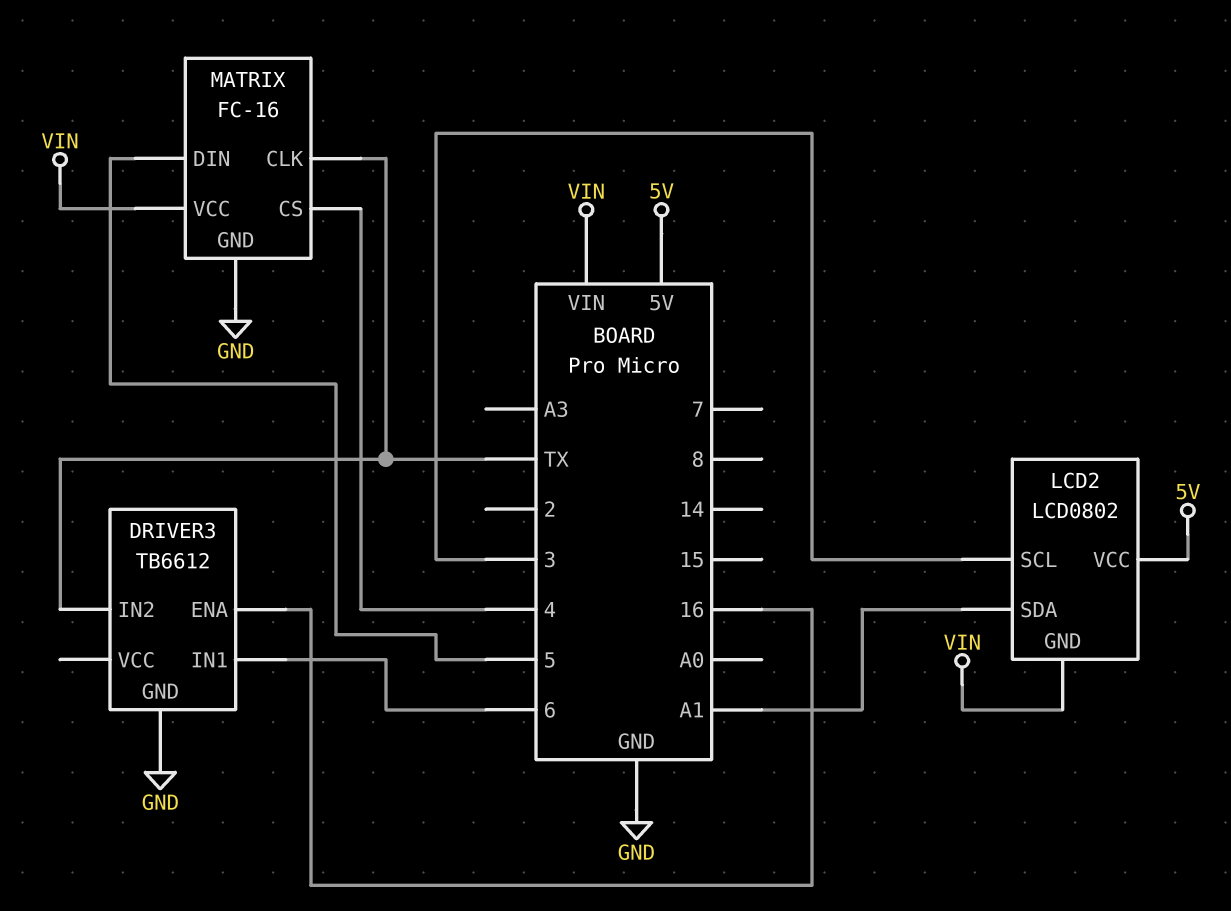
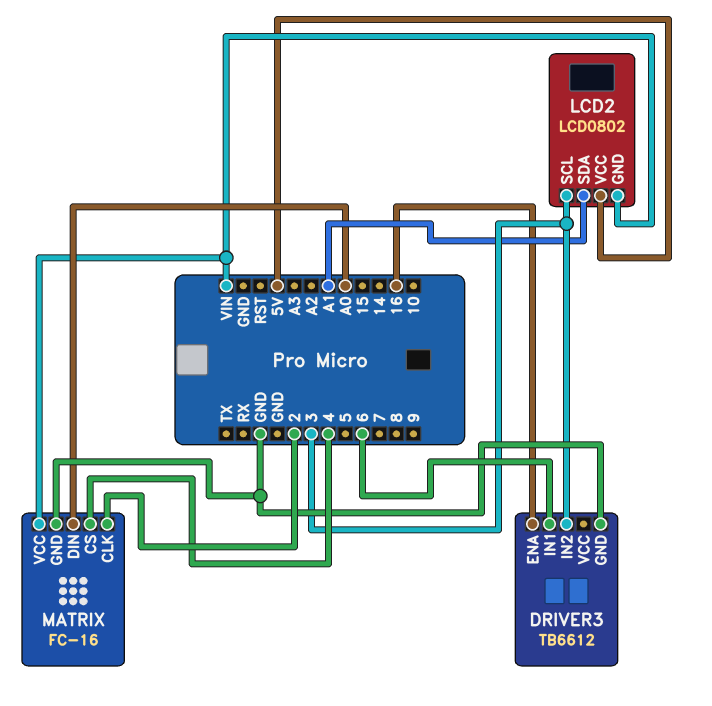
DRIVER3 pin IN2: TX -> 3
MATRIX pin CLK: TX -> 2
MATRIX pin DIN: 5 -> A0

